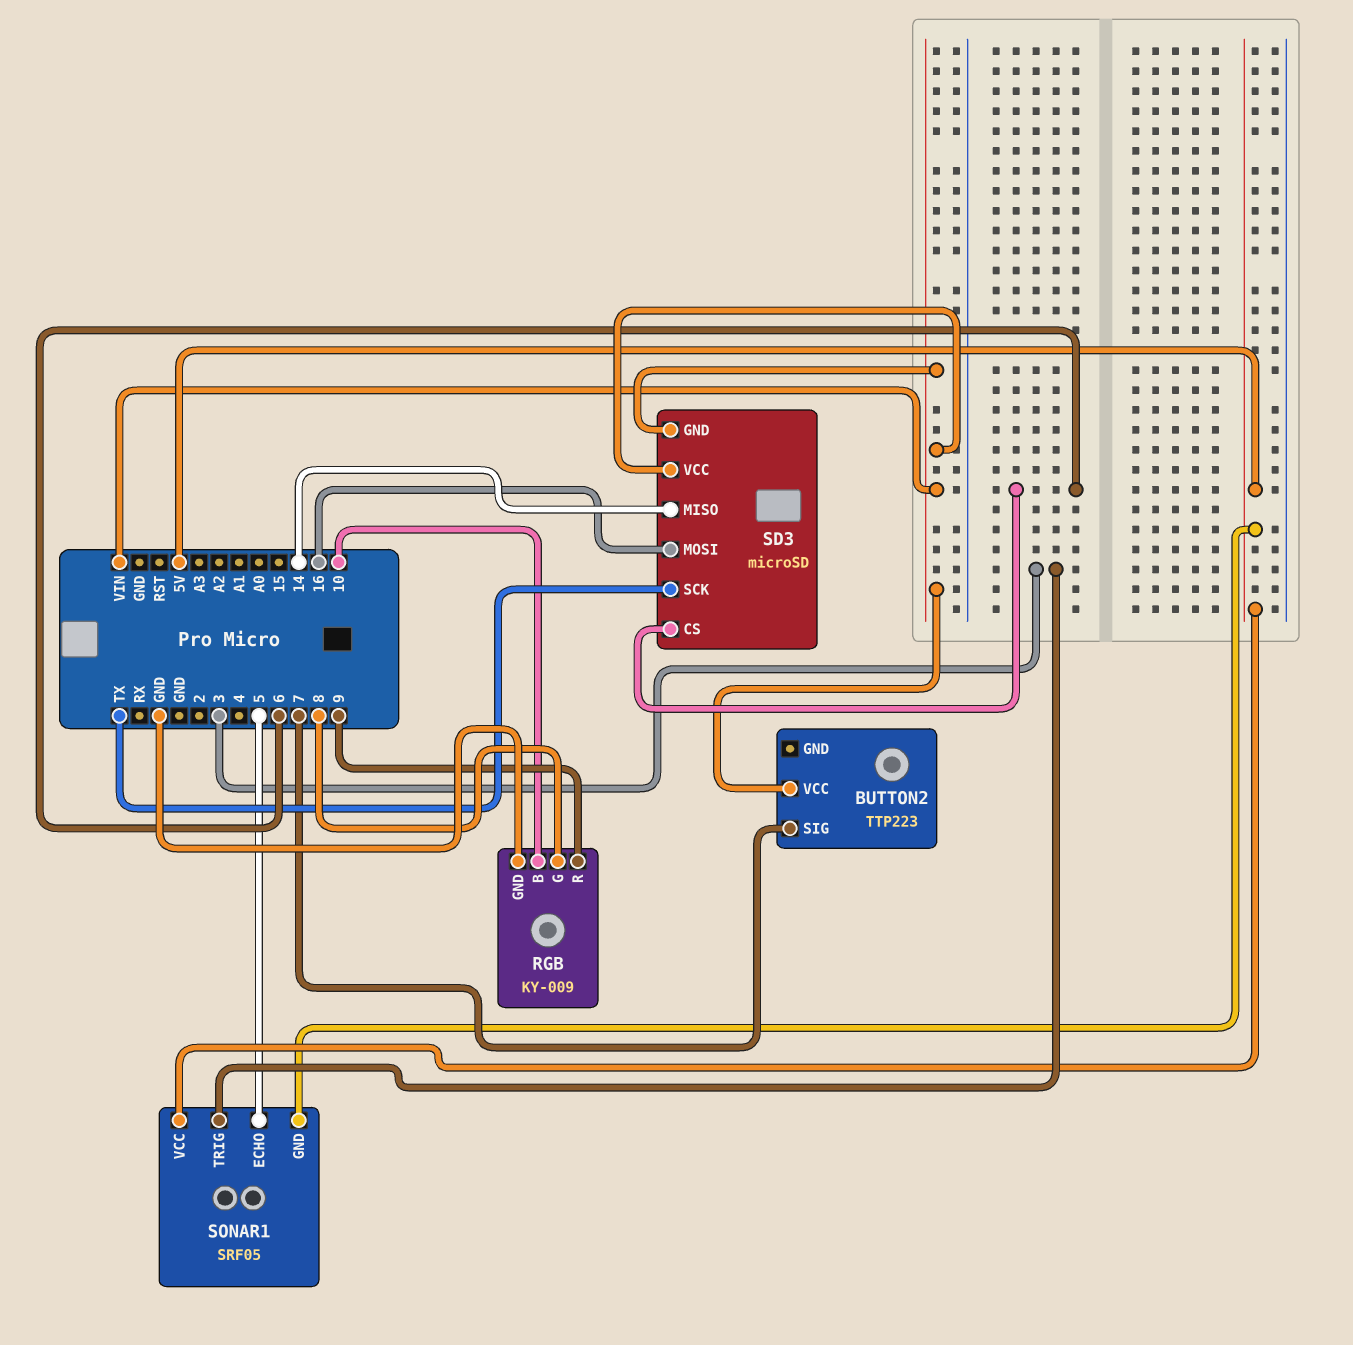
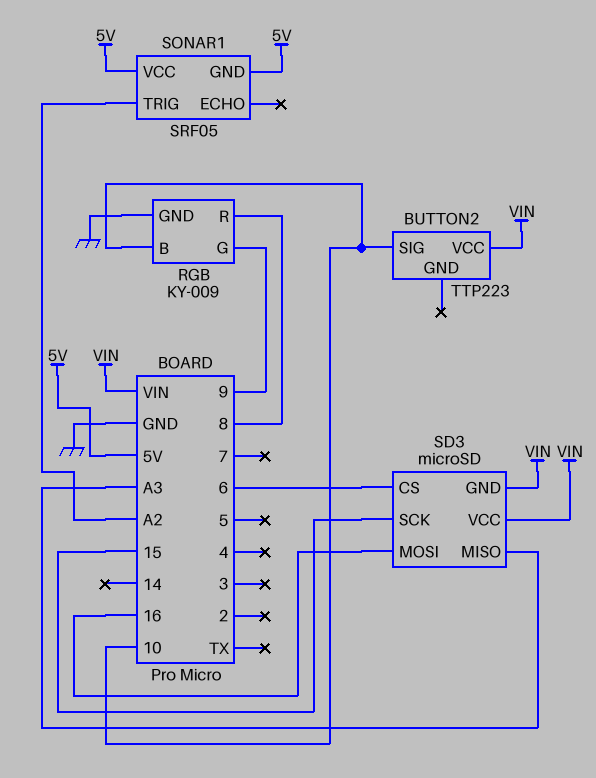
BUTTON2 pin SIG: 7 -> 10
RGB pin G: 8 -> 9
RGB pin R: 9 -> 8
SD3 pin MISO: 14 -> A3
SD3 pin SCK: TX -> 15
SONAR1 pin ECHO: 5 -> none
SONAR1 pin TRIG: 3 -> A2

